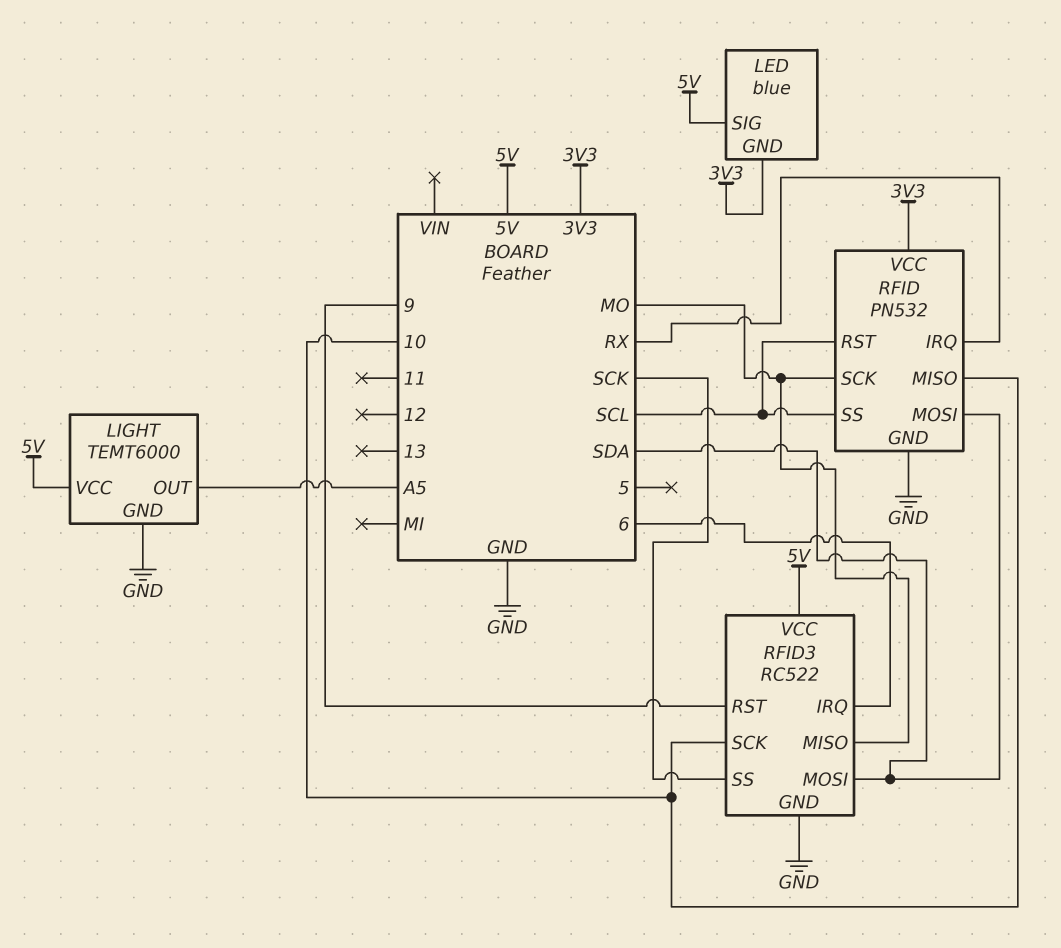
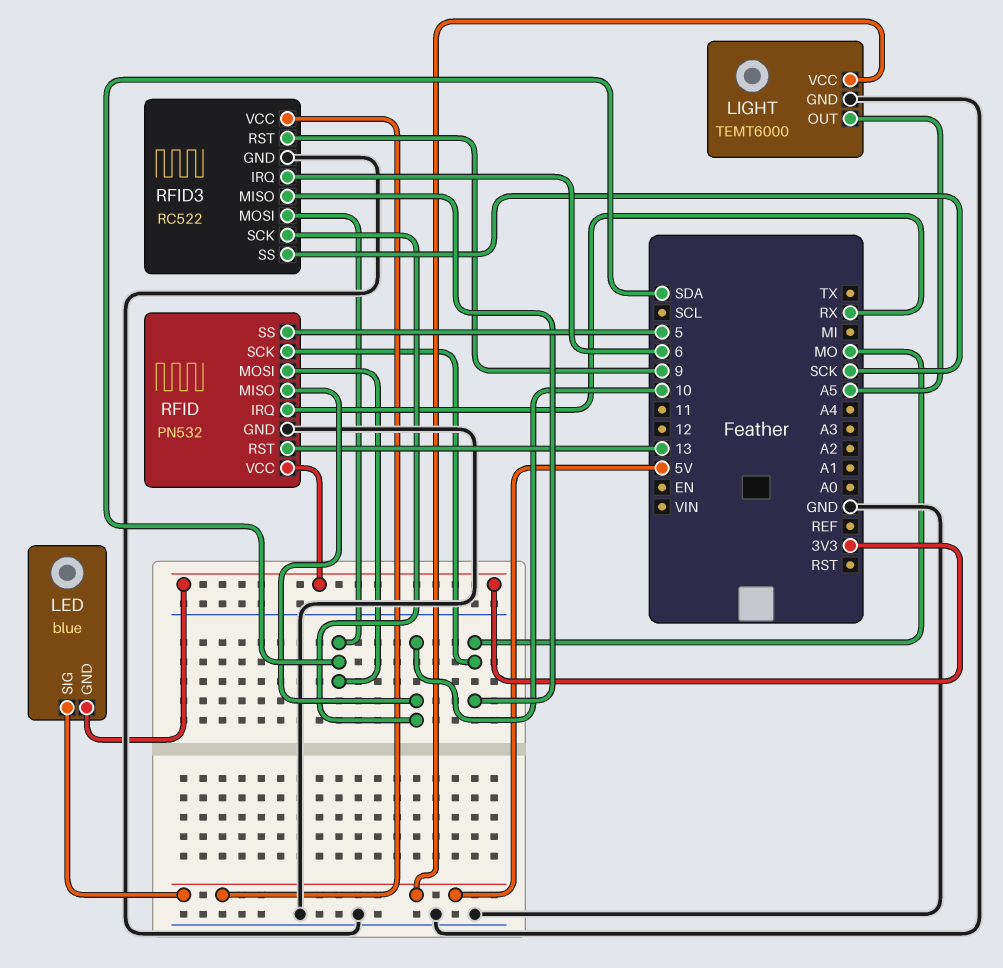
RFID pin RST: SCL -> 13
RFID pin SS: SCL -> 5

